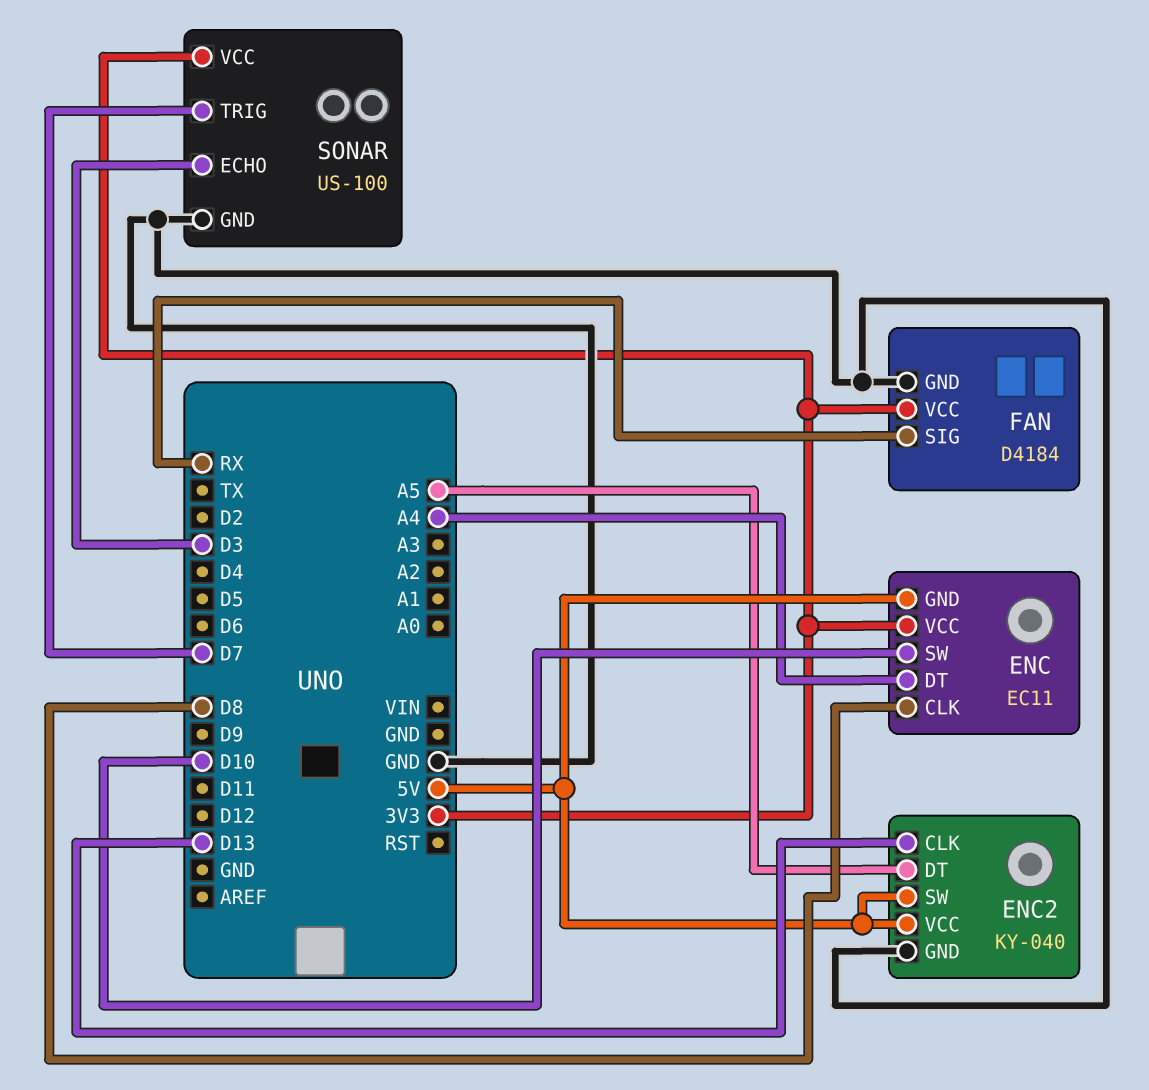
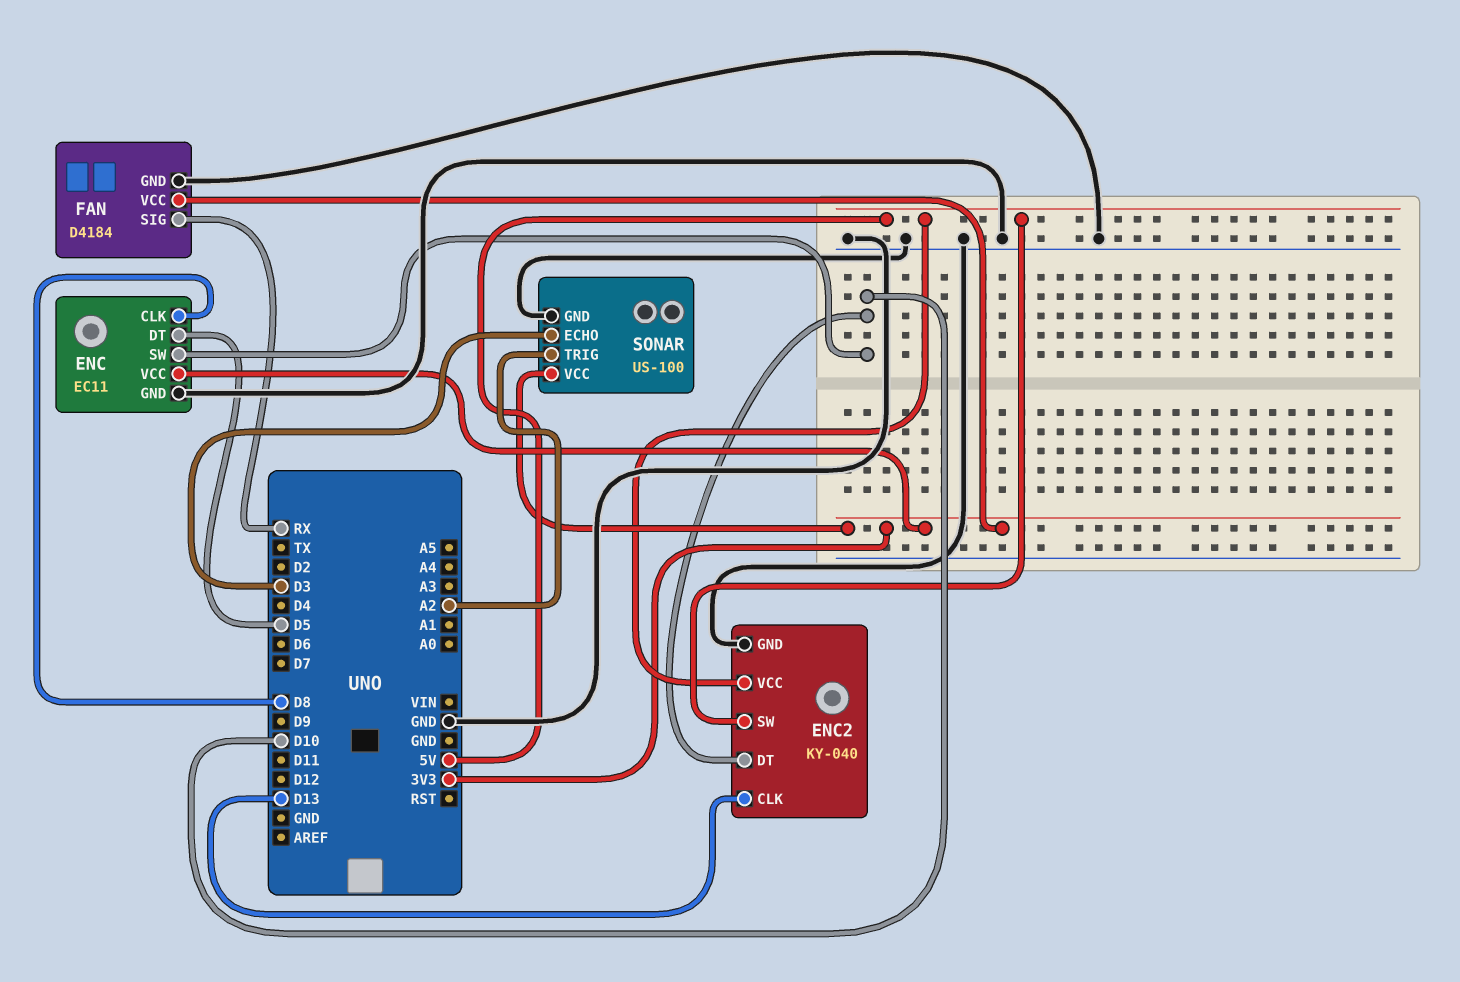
ENC pin DT: A4 -> D5
ENC pin GND: 5V -> GND
ENC2 pin DT: A5 -> D10
SONAR pin TRIG: D7 -> A2

